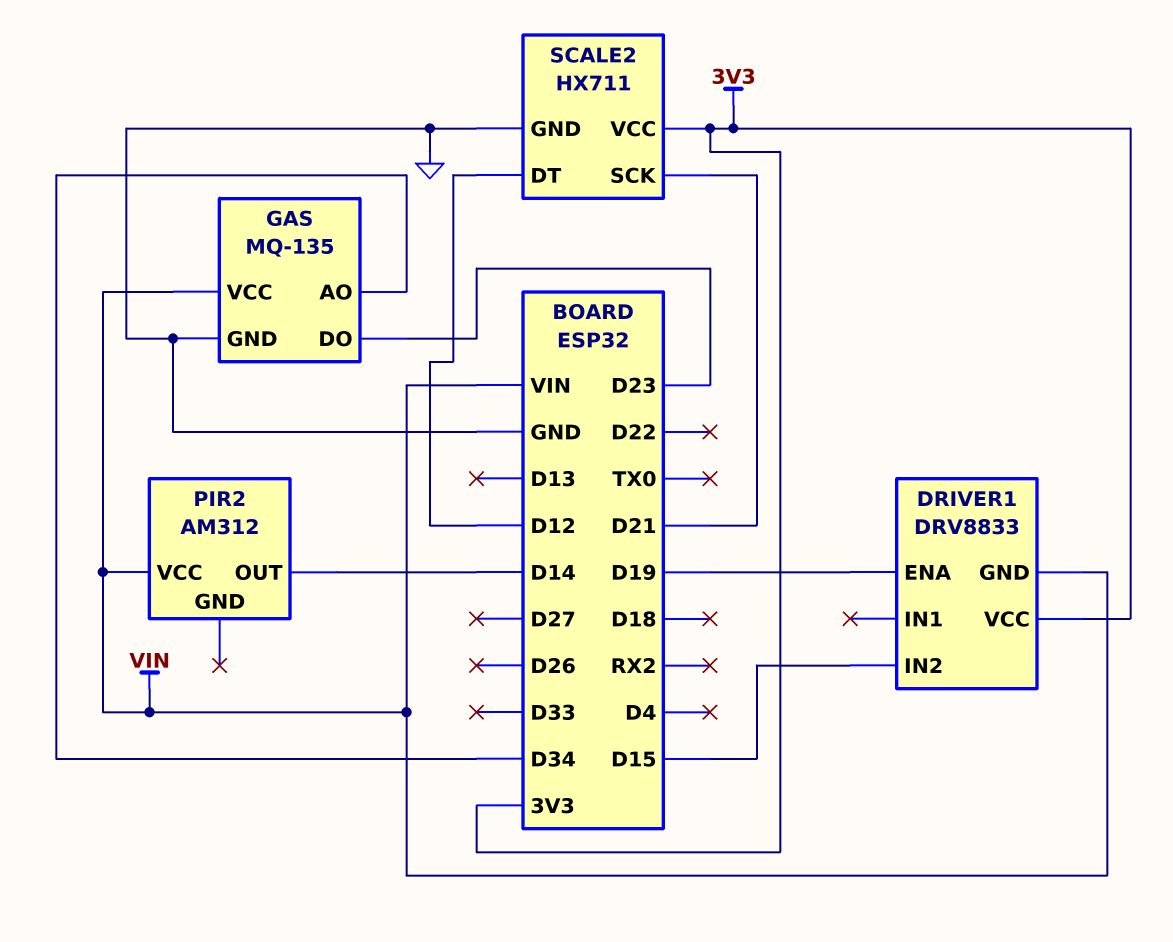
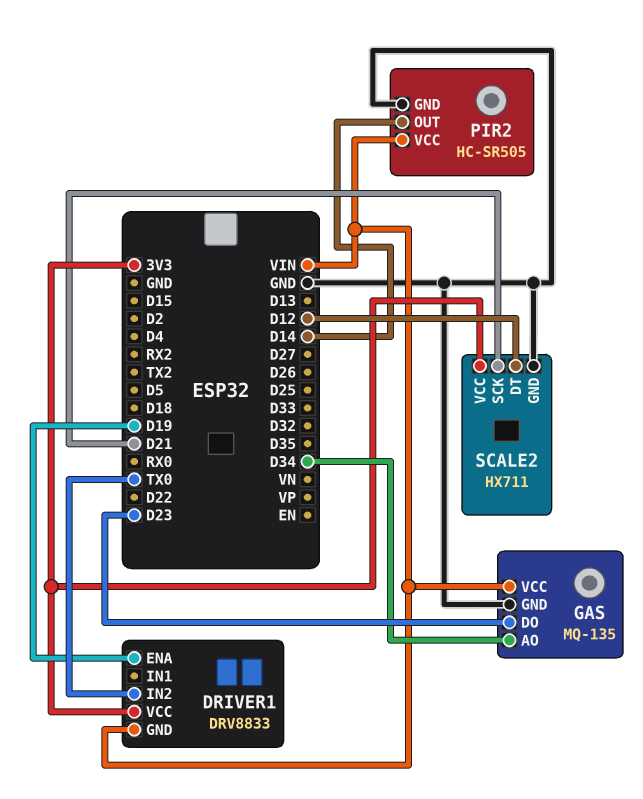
DRIVER1 pin IN2: D15 -> TX0
PIR2: AM312 -> HC-SR505
PIR2 pin GND: none -> GND

